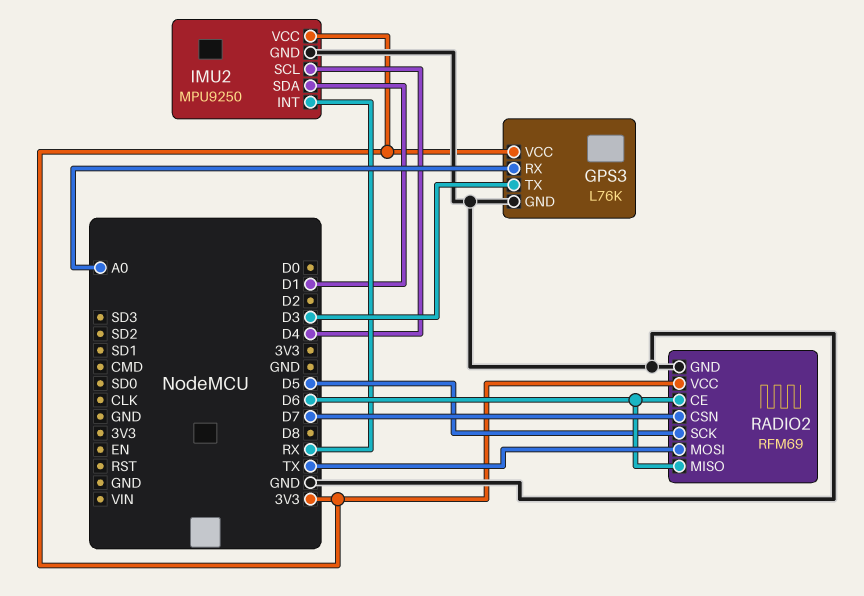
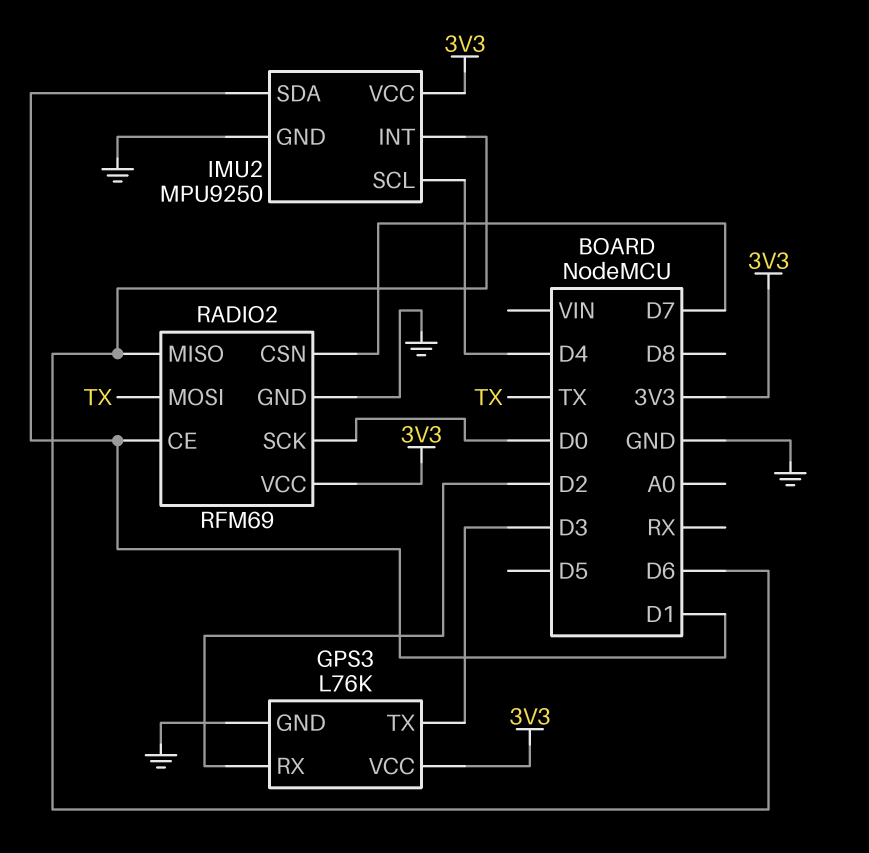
GPS3 pin RX: A0 -> D2
IMU2 pin INT: RX -> D6
RADIO2 pin CE: D6 -> D1
RADIO2 pin SCK: D5 -> D0

